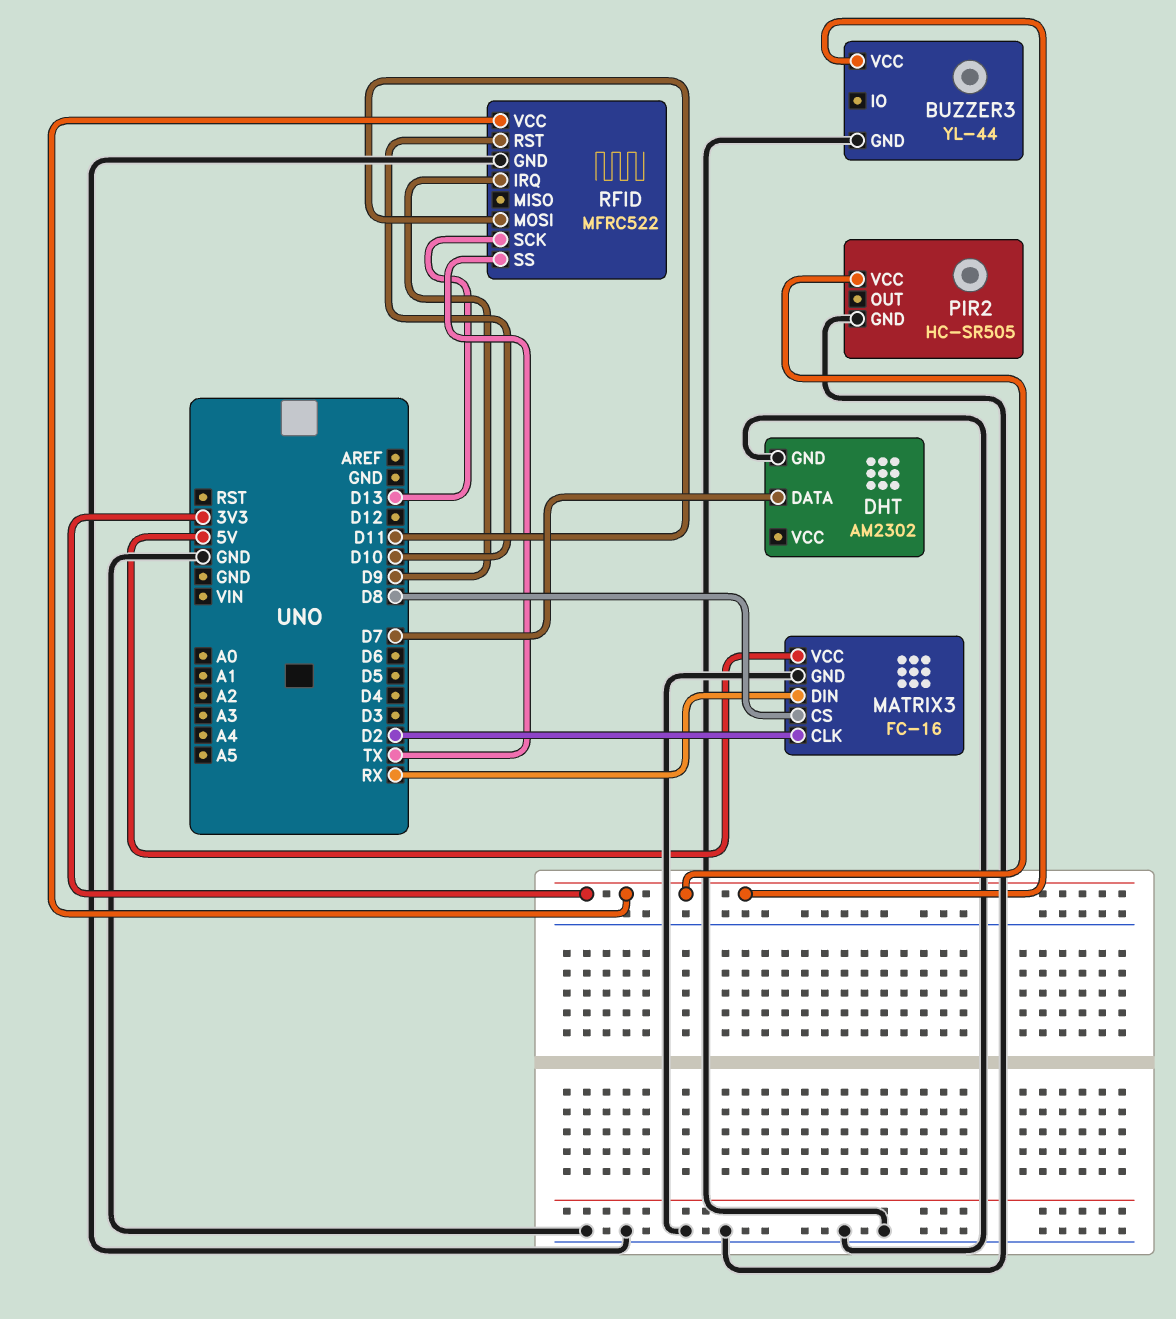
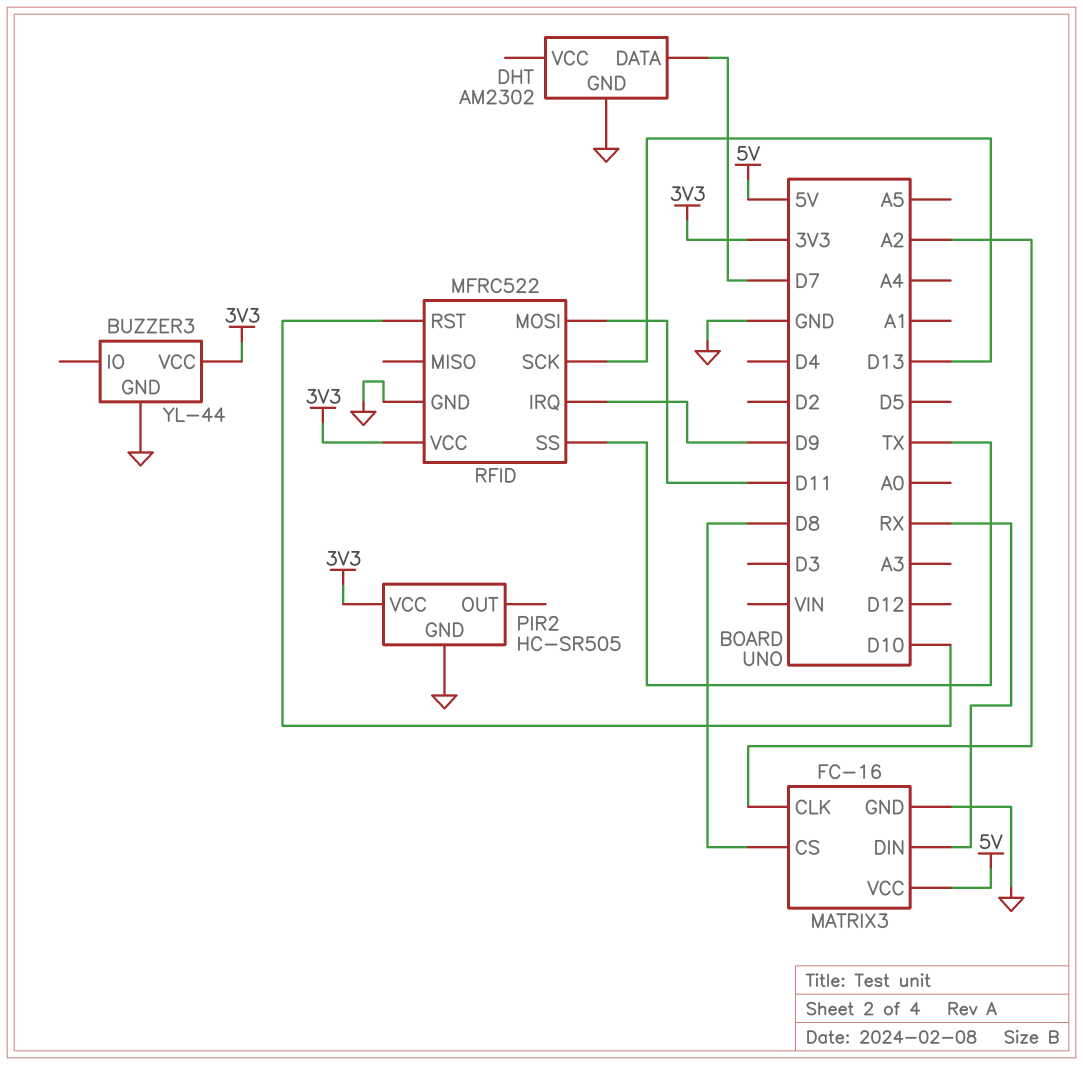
MATRIX3 pin CLK: D2 -> A2

